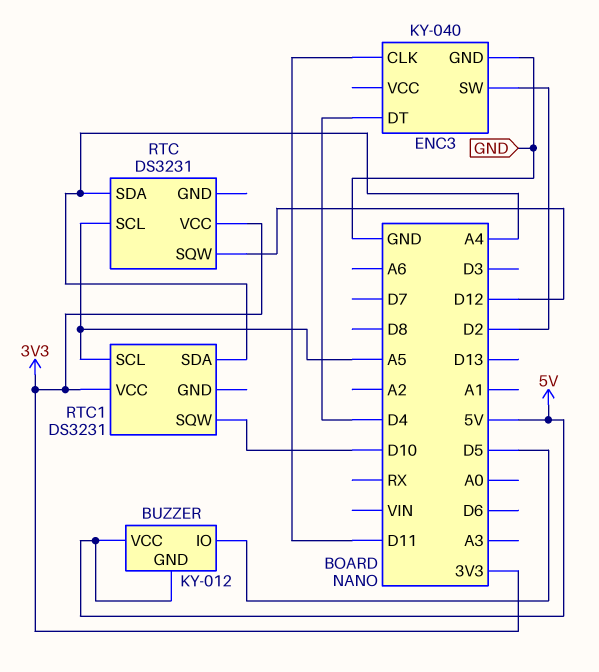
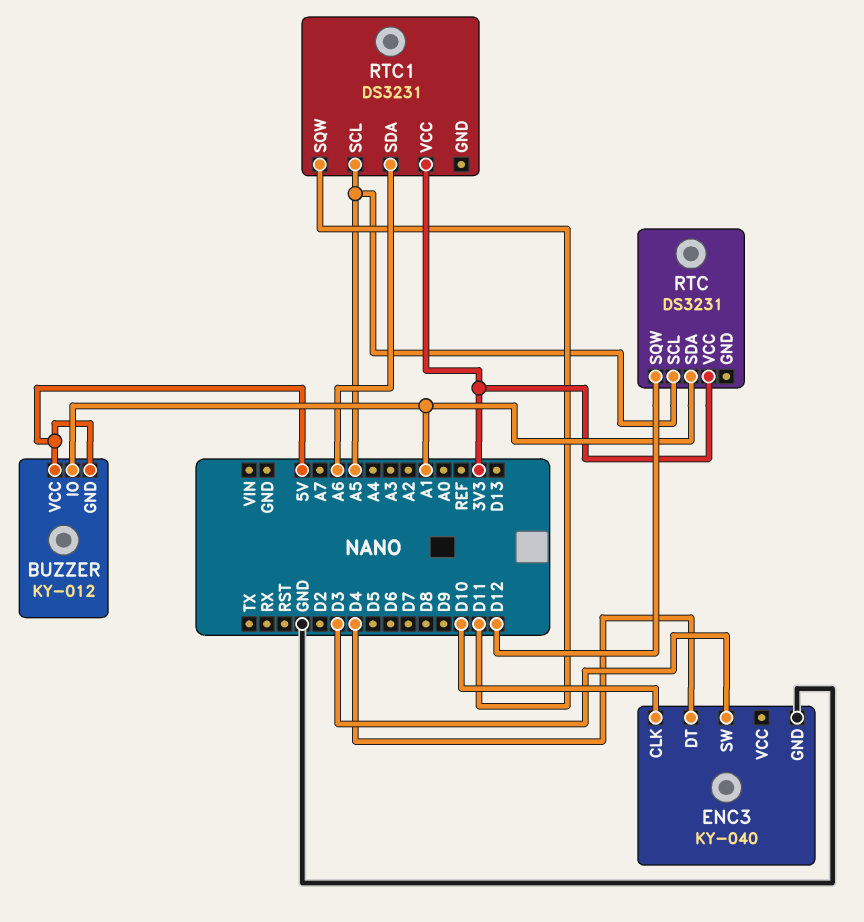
BUZZER pin IO: D5 -> A1
ENC3 pin CLK: D11 -> D10
ENC3 pin SW: D2 -> D3
RTC pin SDA: A4 -> A1
RTC1 pin SDA: A4 -> A6
RTC1 pin SQW: D10 -> D11

